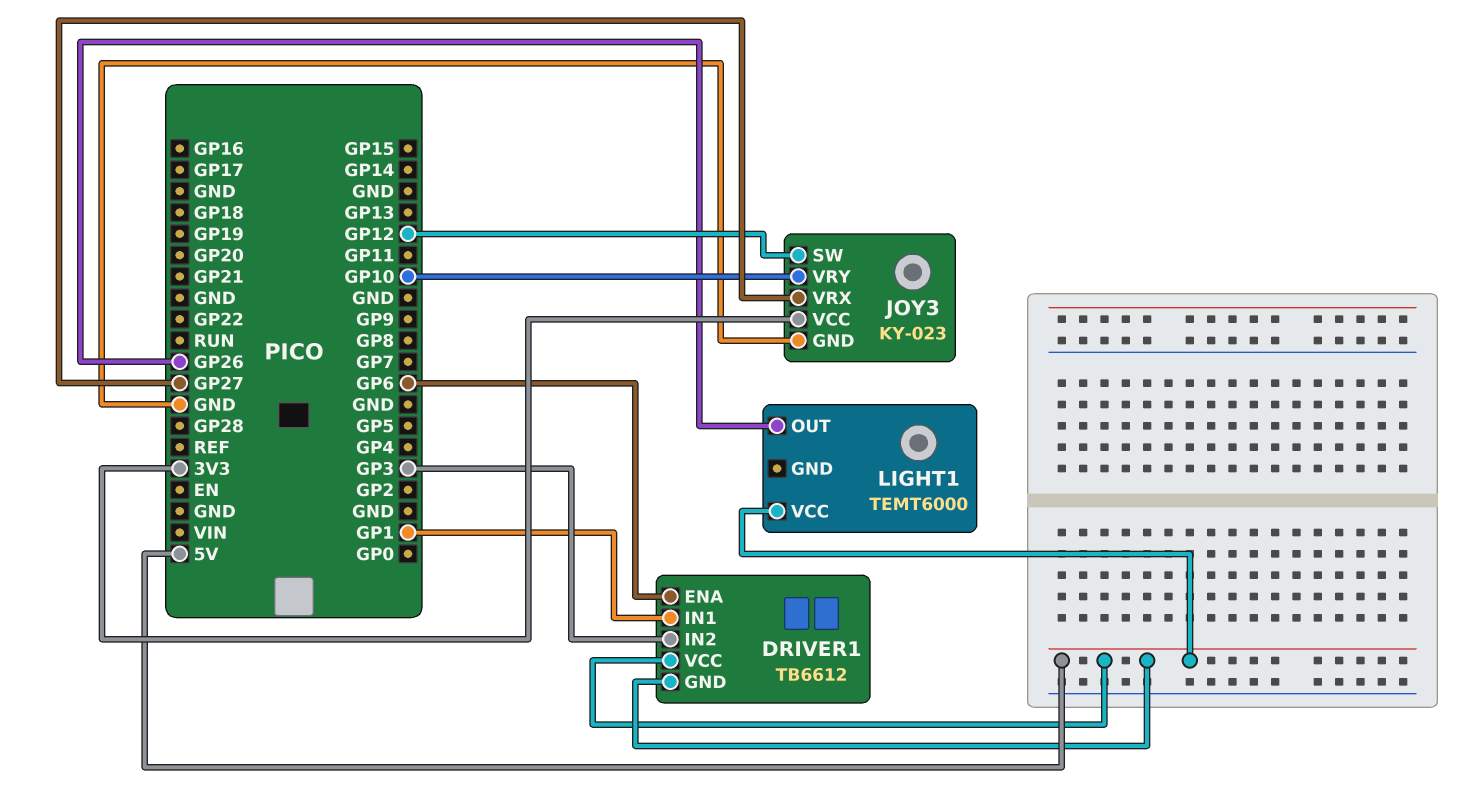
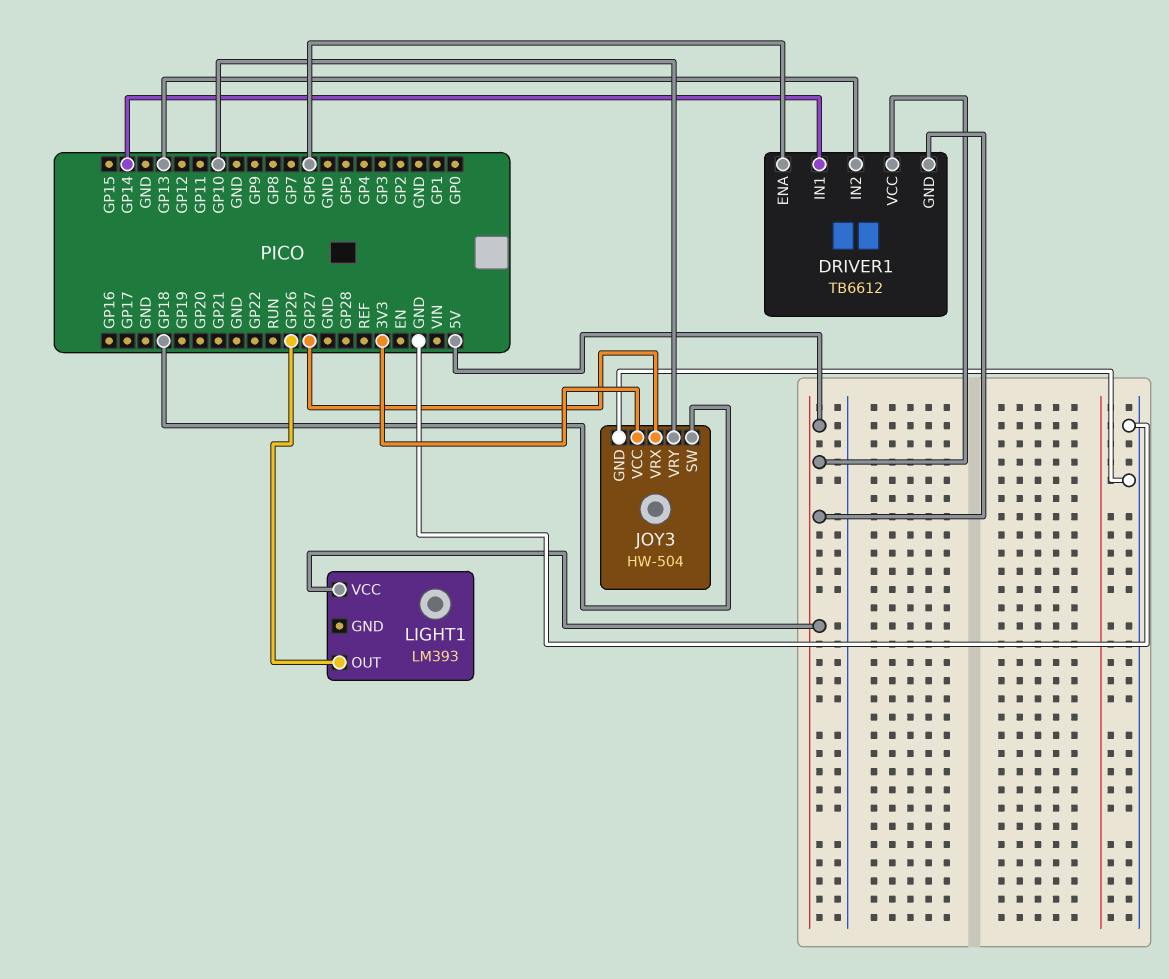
DRIVER1 pin IN1: GP1 -> GP14
DRIVER1 pin IN2: GP3 -> GP13
JOY3: KY-023 -> HW-504
JOY3 pin SW: GP12 -> GP18
LIGHT1: TEMT6000 -> LM393

